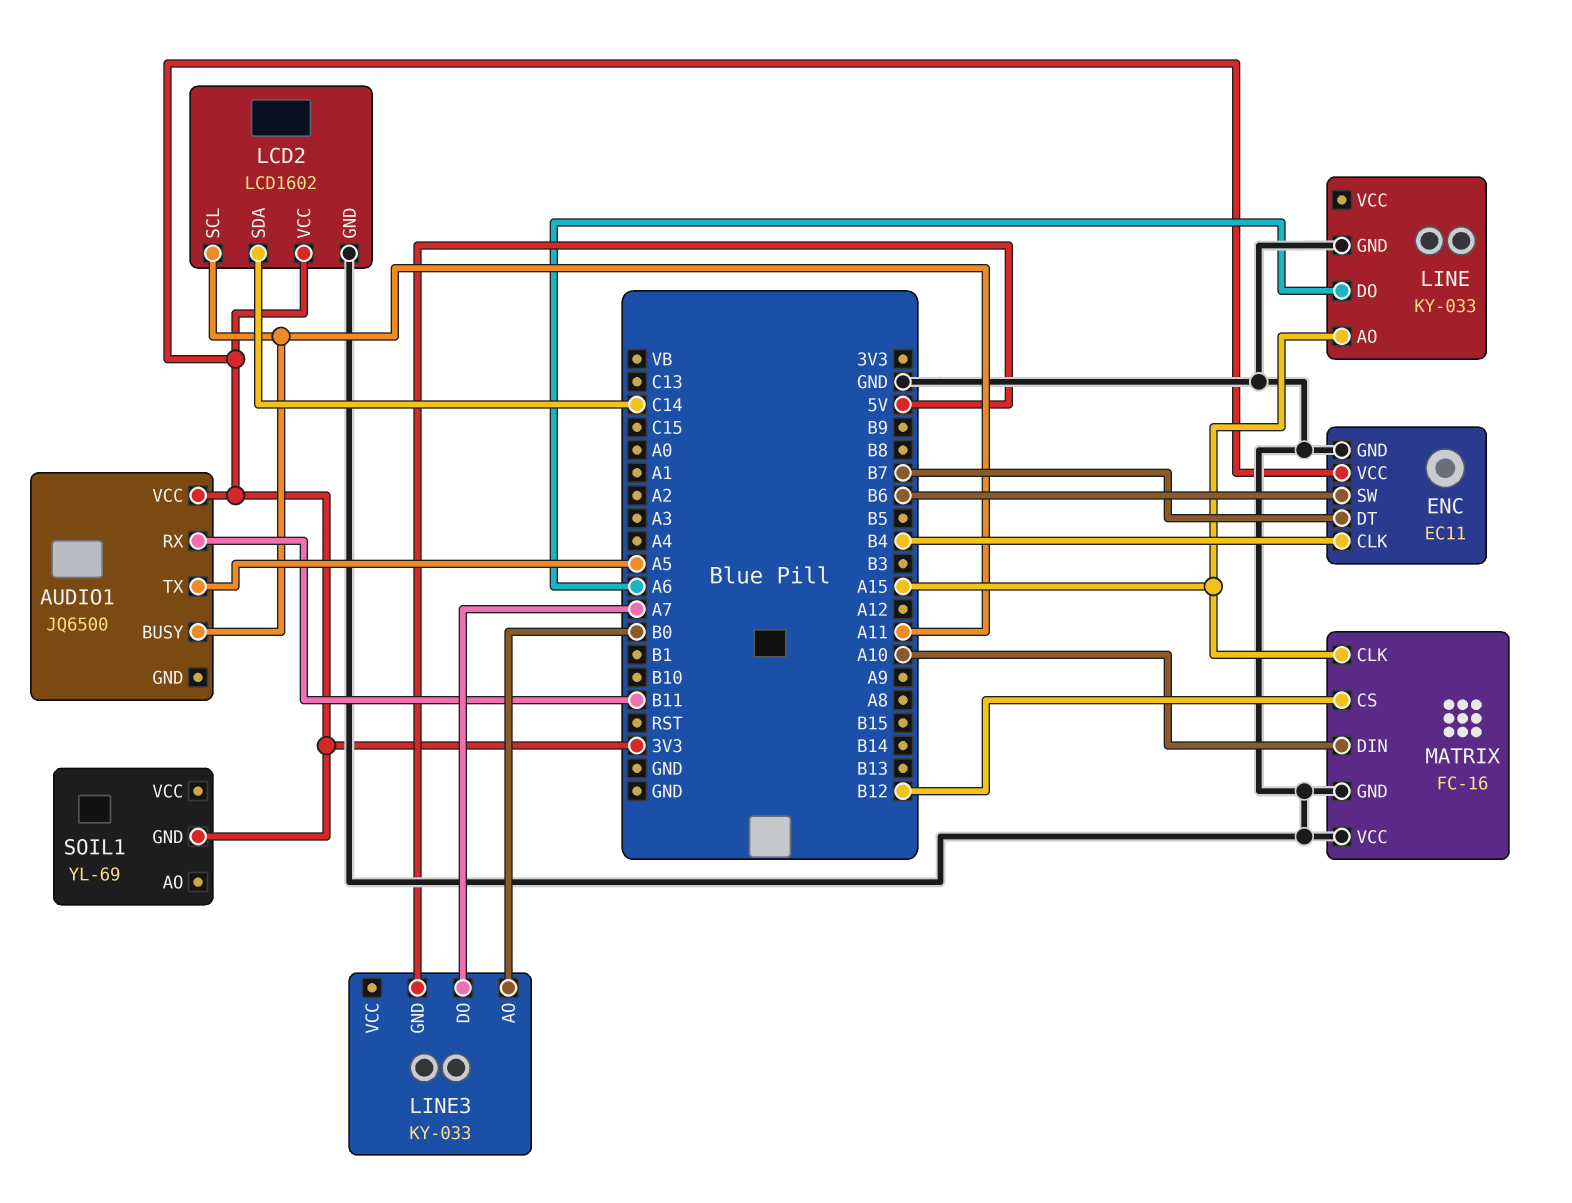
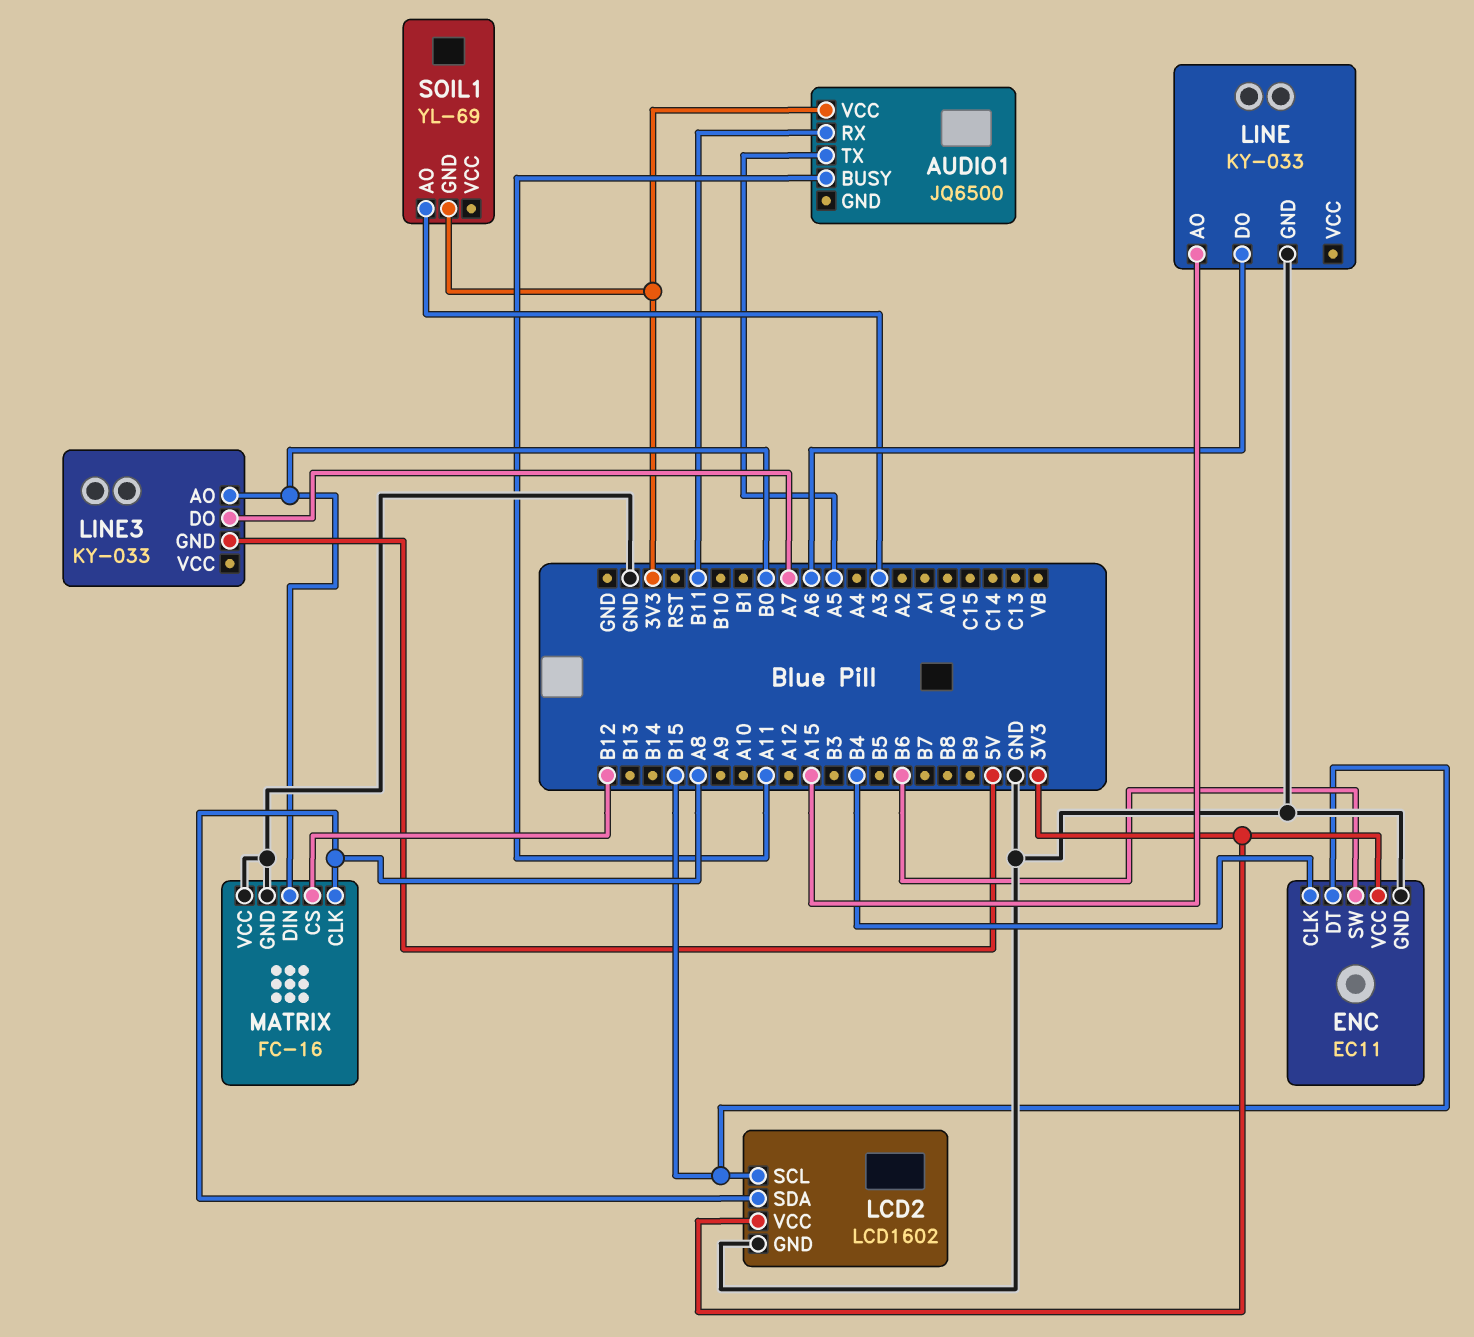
ENC pin DT: B7 -> B15
LCD2 pin SCL: A11 -> B15
LCD2 pin SDA: C14 -> A8
MATRIX pin CLK: A15 -> A8
MATRIX pin DIN: A10 -> B0
SOIL1 pin AO: none -> A3

